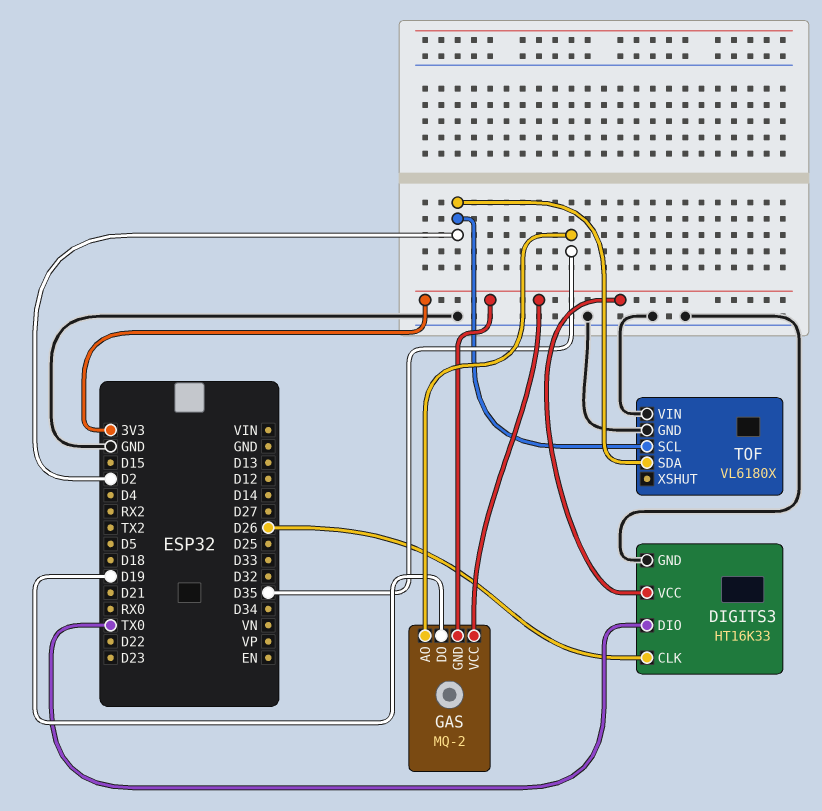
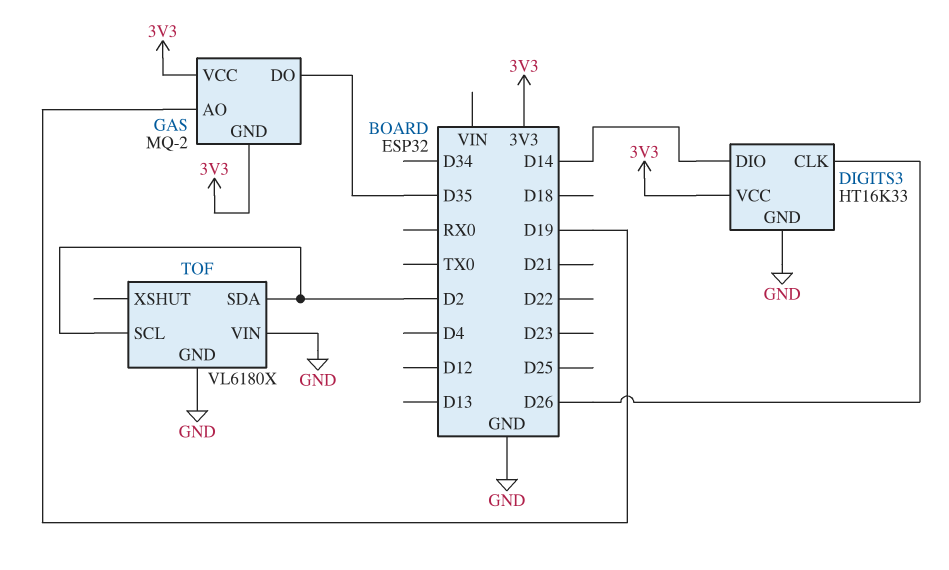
DIGITS3 pin DIO: TX0 -> D14
GAS pin AO: D35 -> D19
GAS pin DO: D19 -> D35

